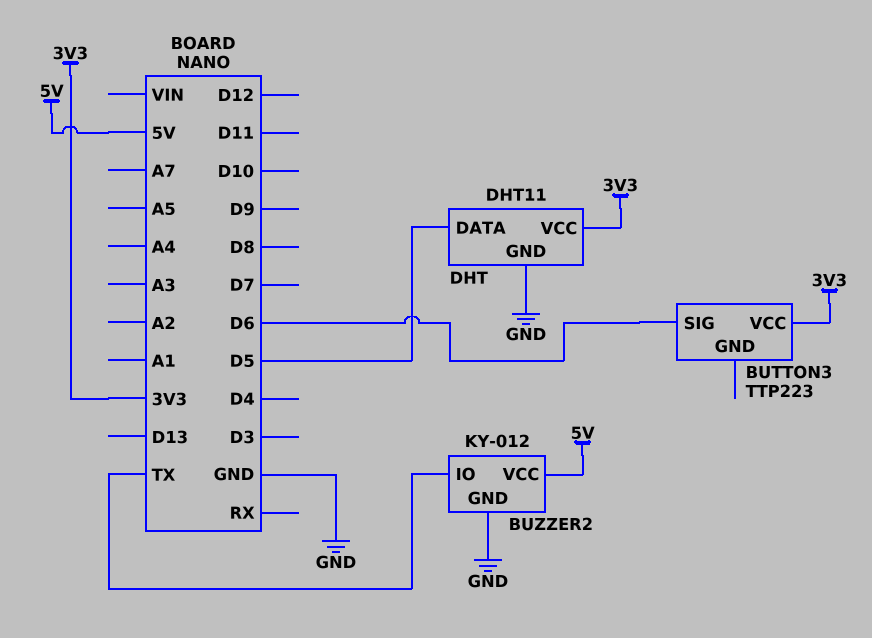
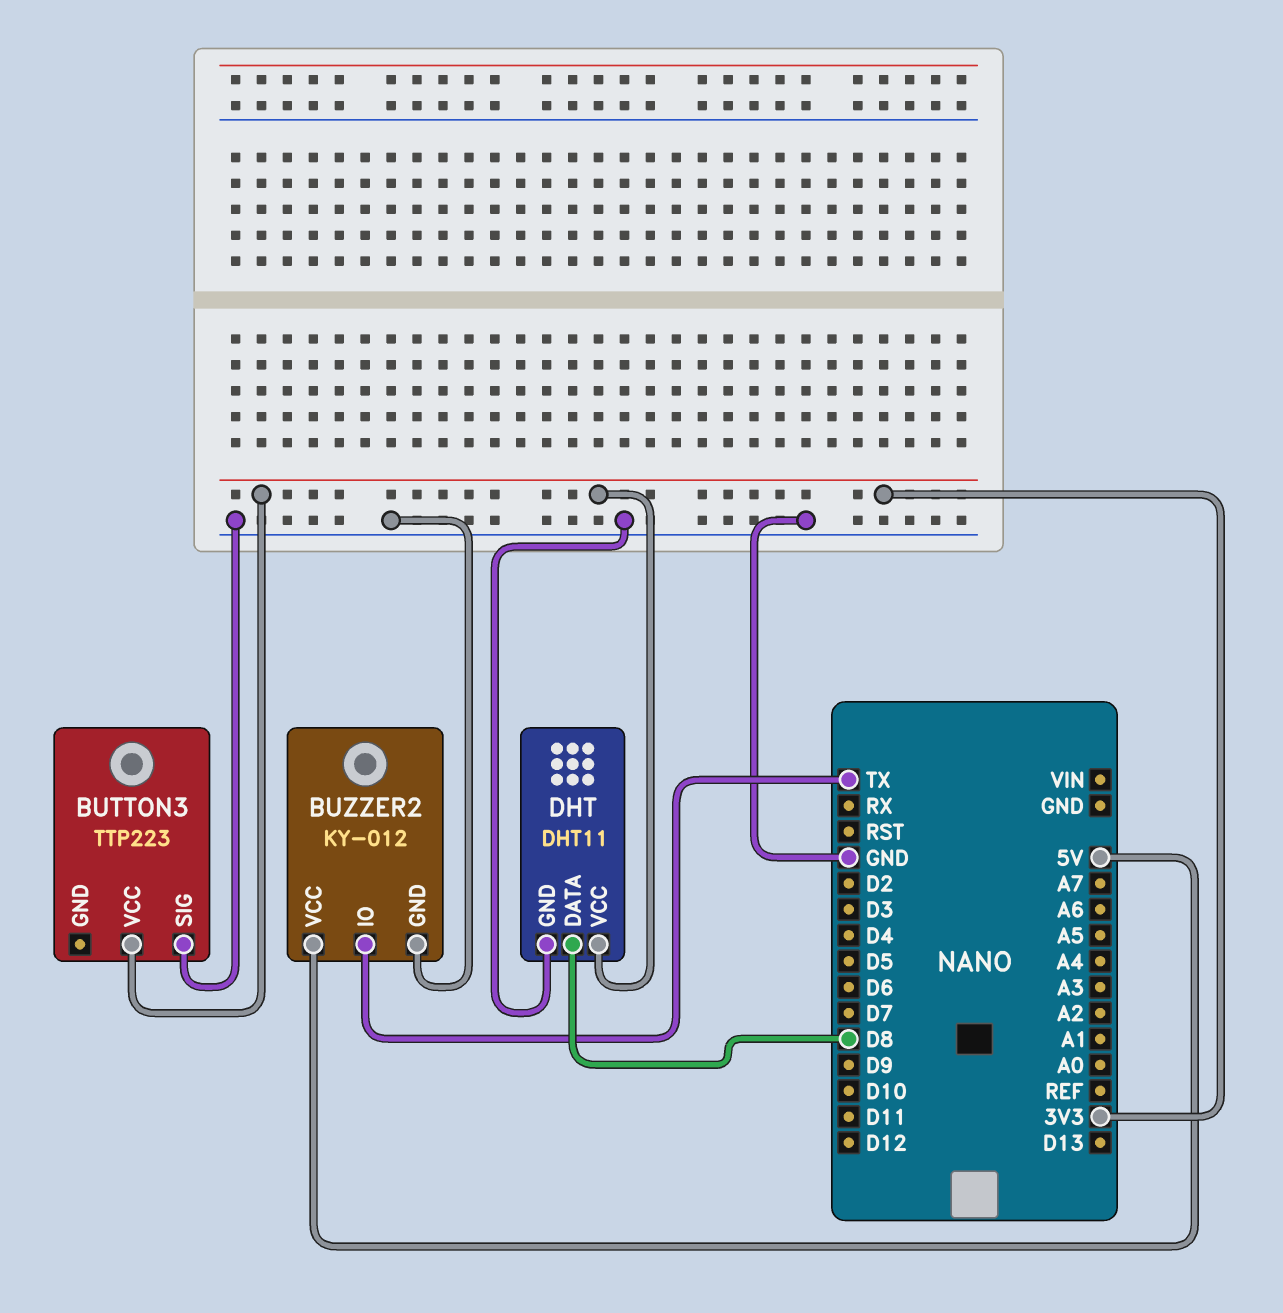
BUTTON3 pin SIG: D6 -> GND
DHT pin DATA: D5 -> D8

